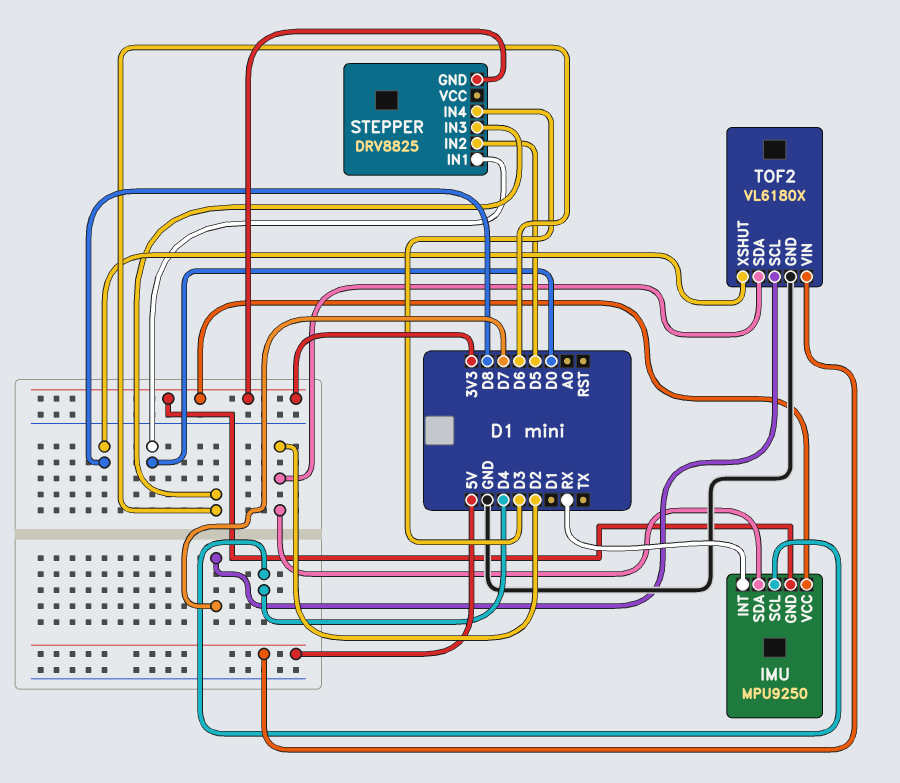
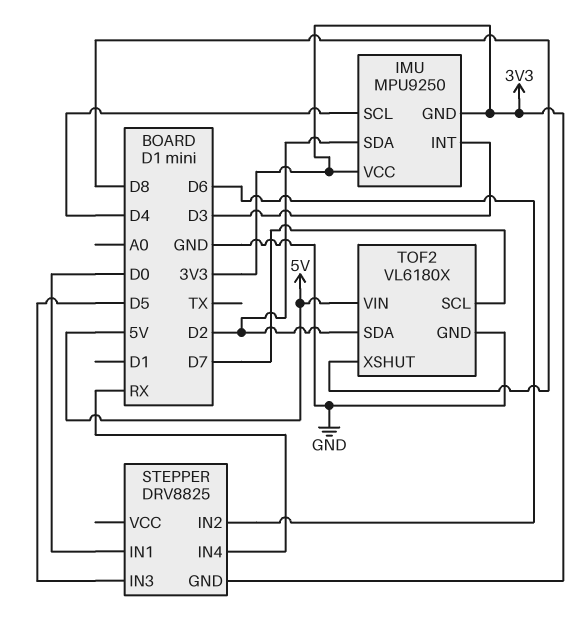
IMU pin INT: RX -> D3
STEPPER pin IN2: D5 -> D6
STEPPER pin IN3: D6 -> D5
STEPPER pin IN4: D3 -> RX

